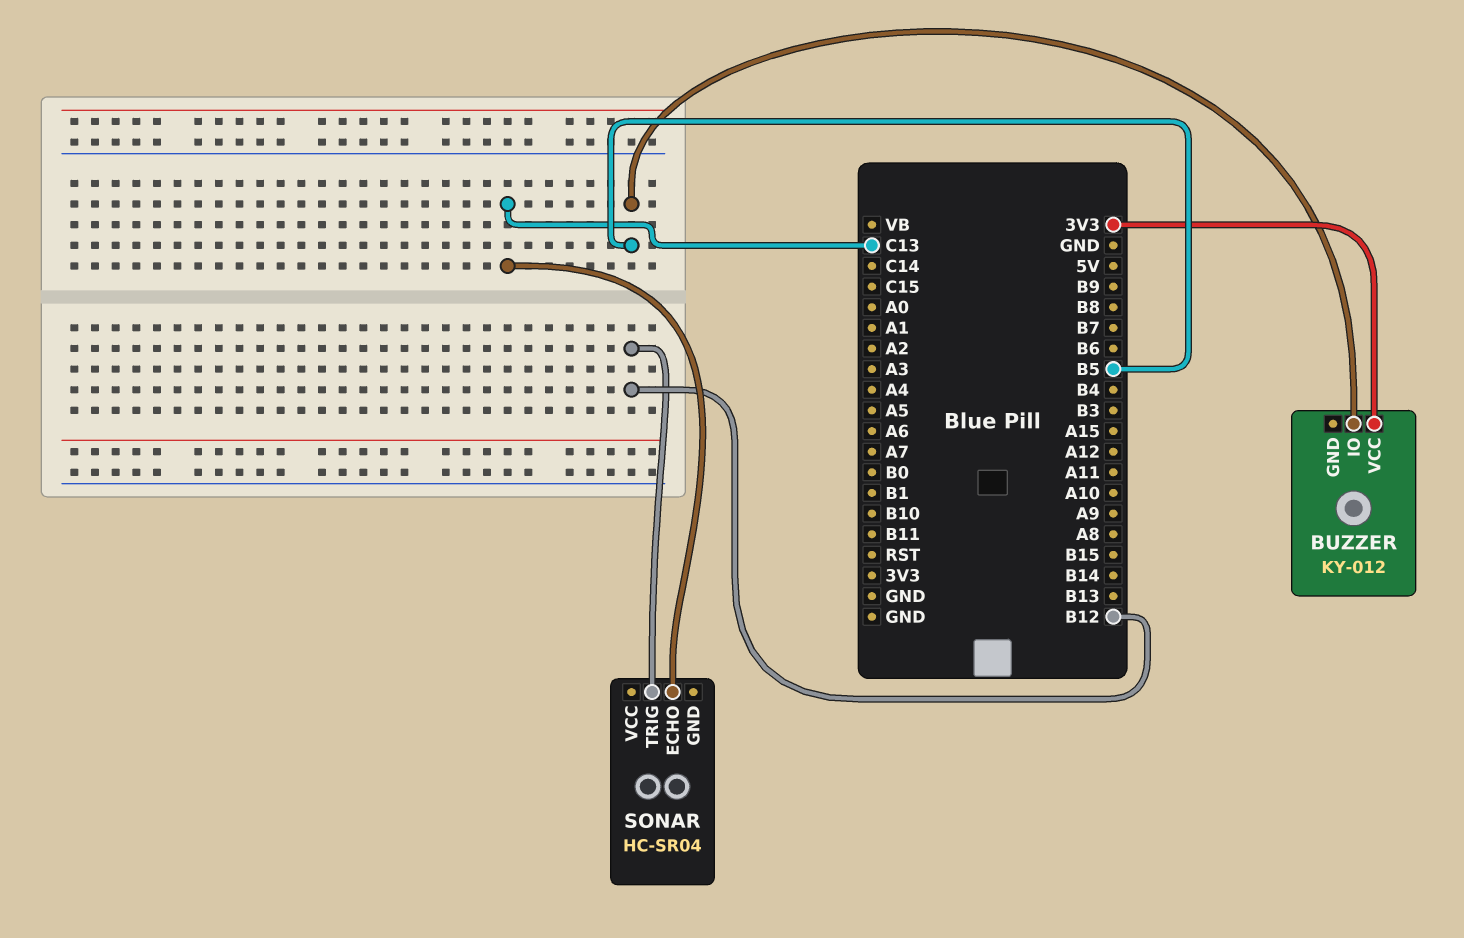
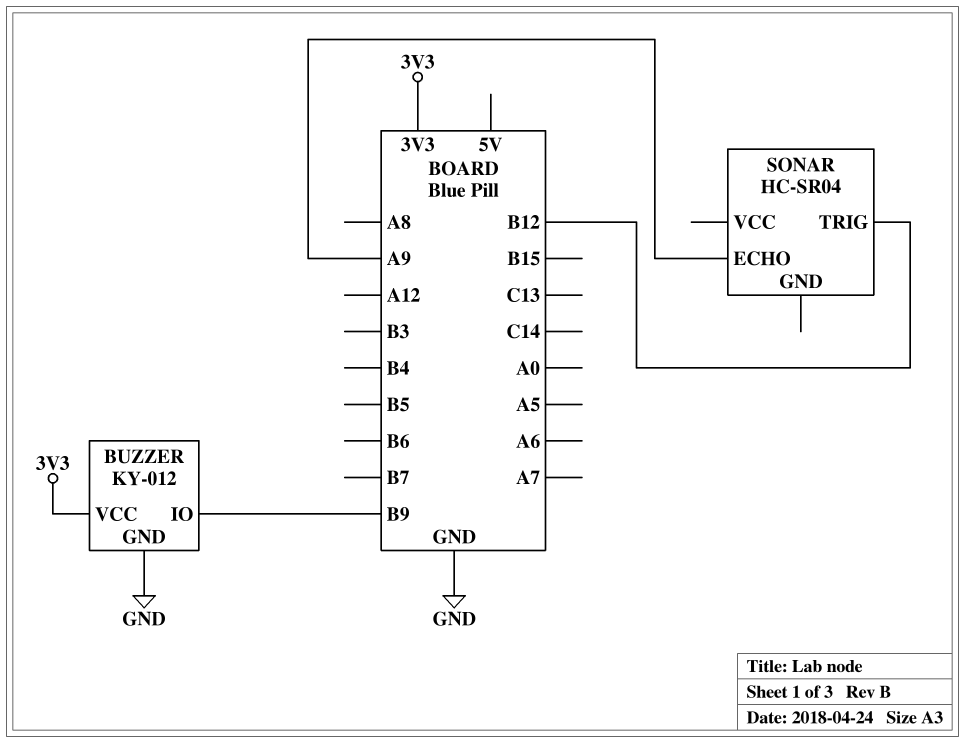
BUZZER pin GND: none -> GND
BUZZER pin IO: B5 -> B9
SONAR pin ECHO: C13 -> A9

